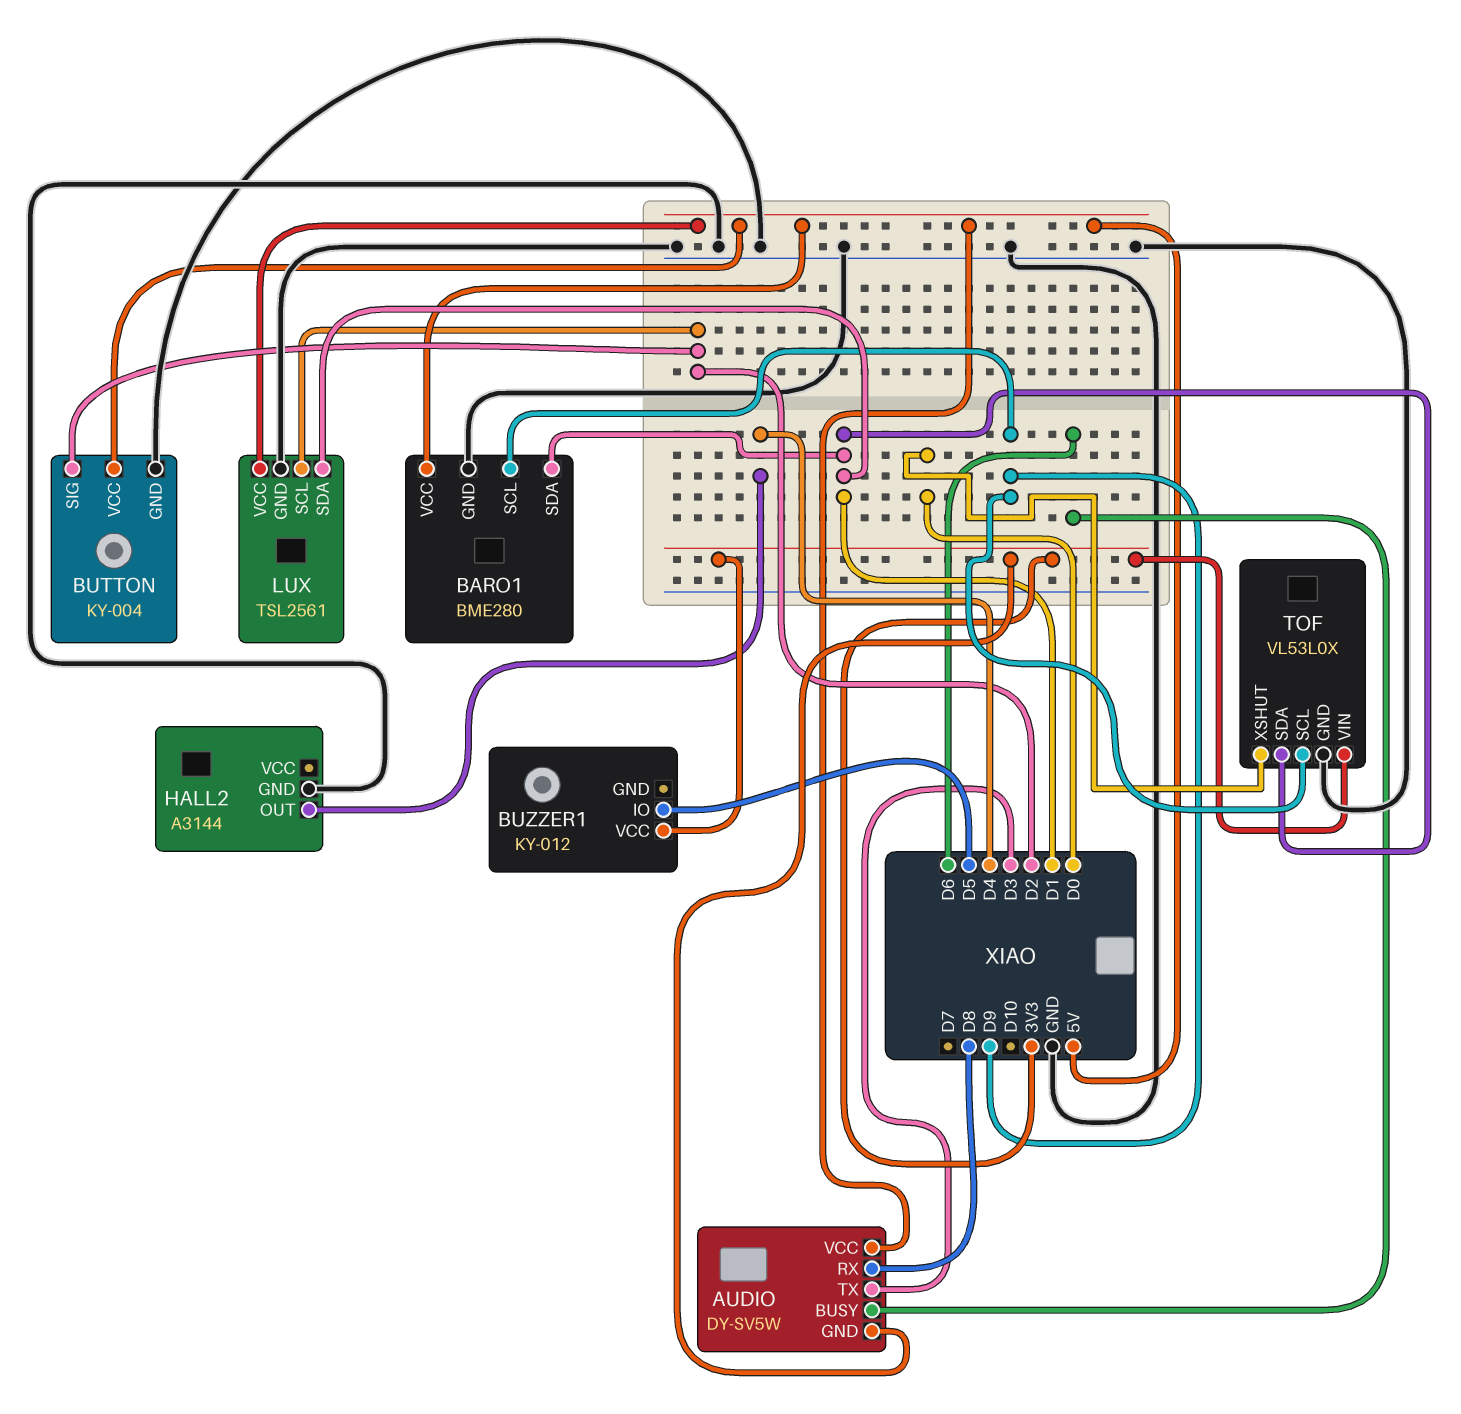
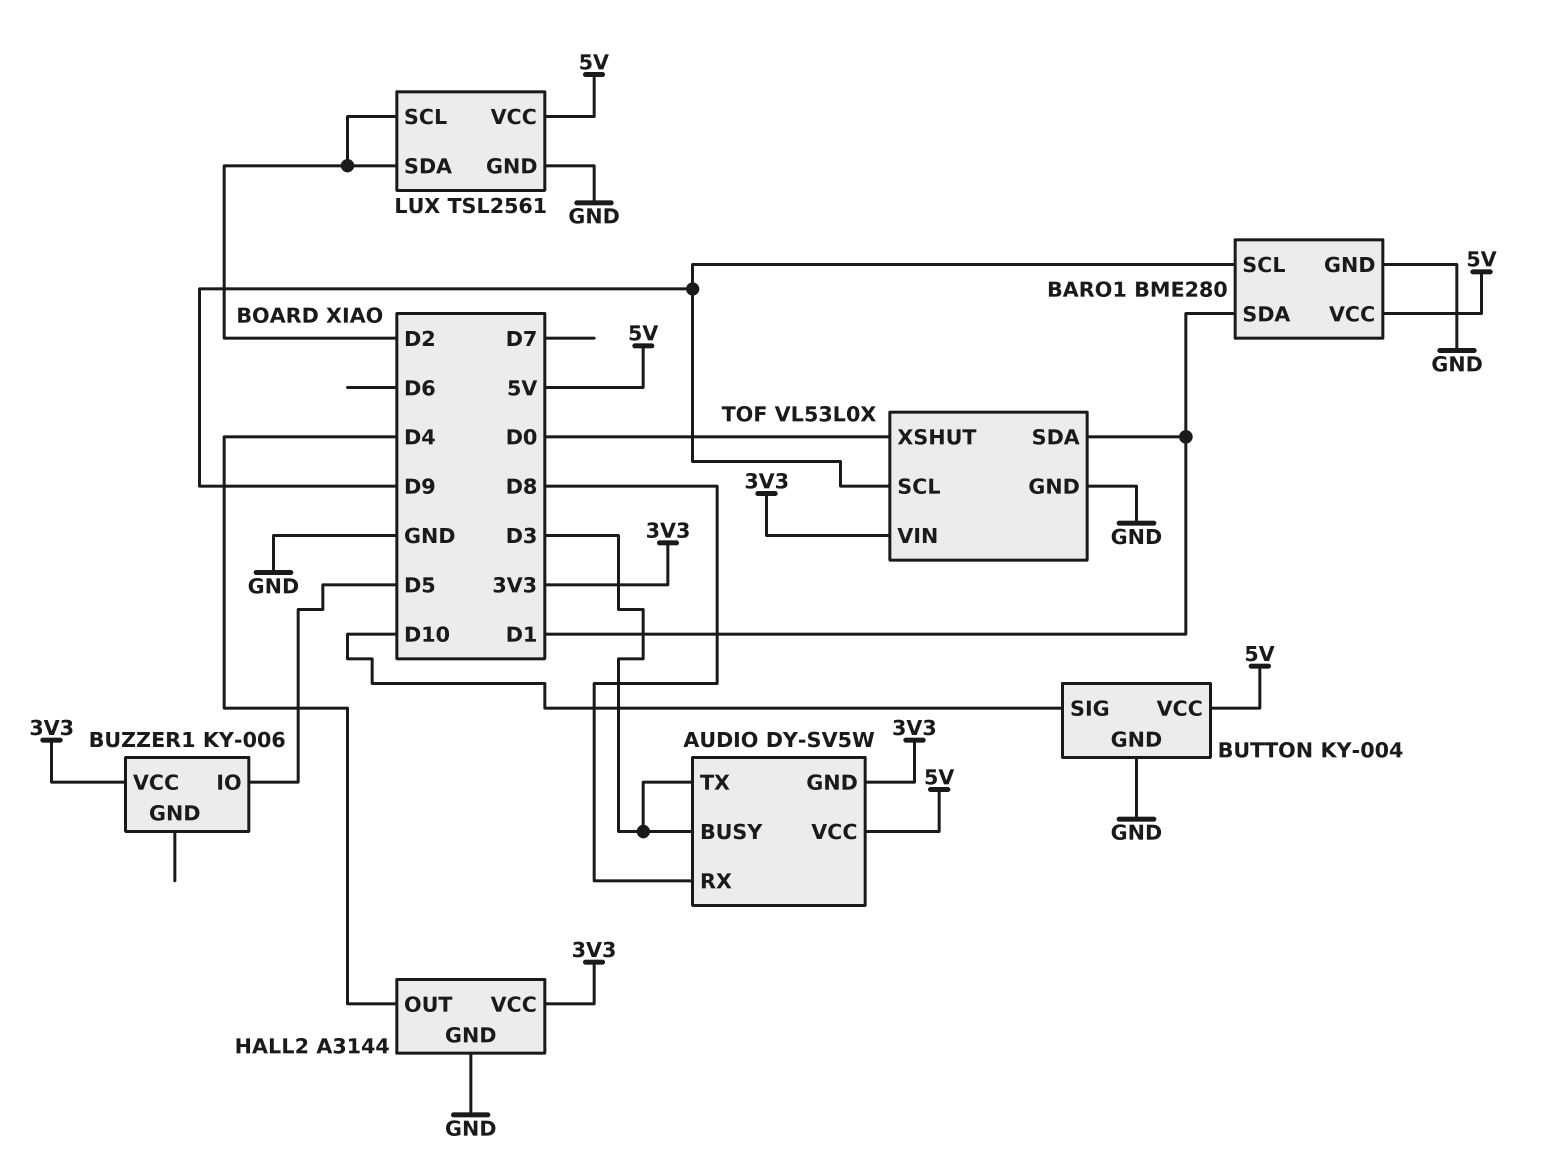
AUDIO pin BUSY: D6 -> D3
BUTTON pin SIG: D2 -> D10
BUZZER1: KY-012 -> KY-006
HALL2 pin VCC: none -> 3V3
LUX pin SDA: D1 -> D2

